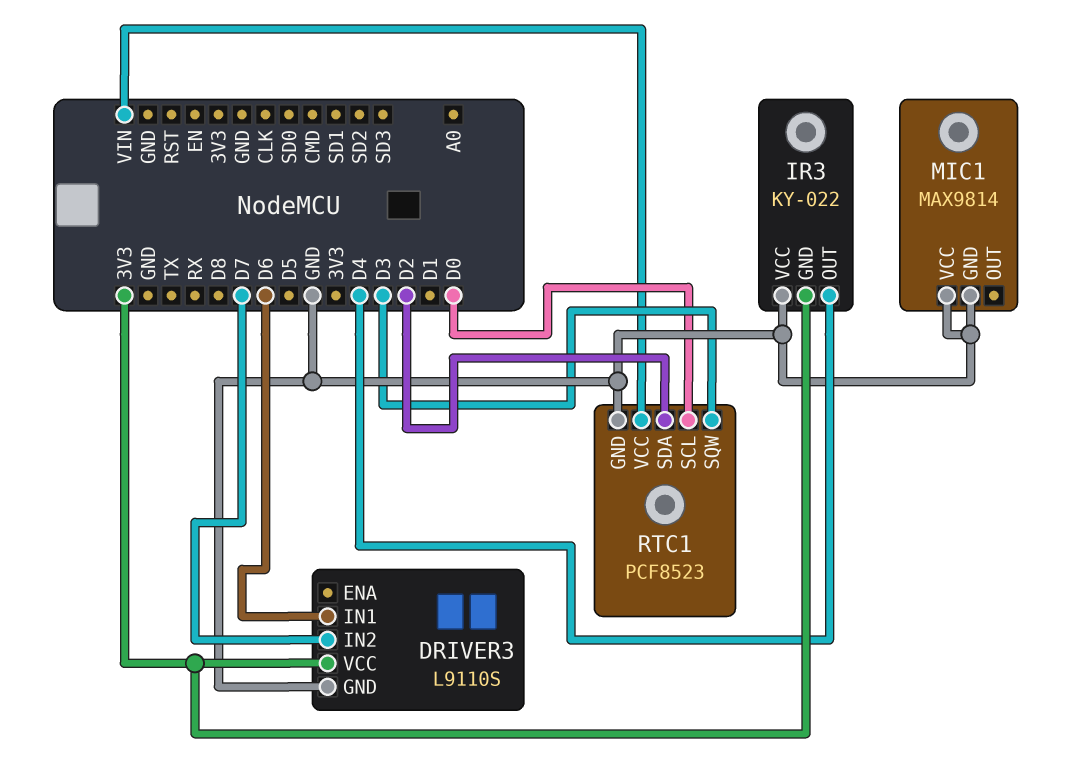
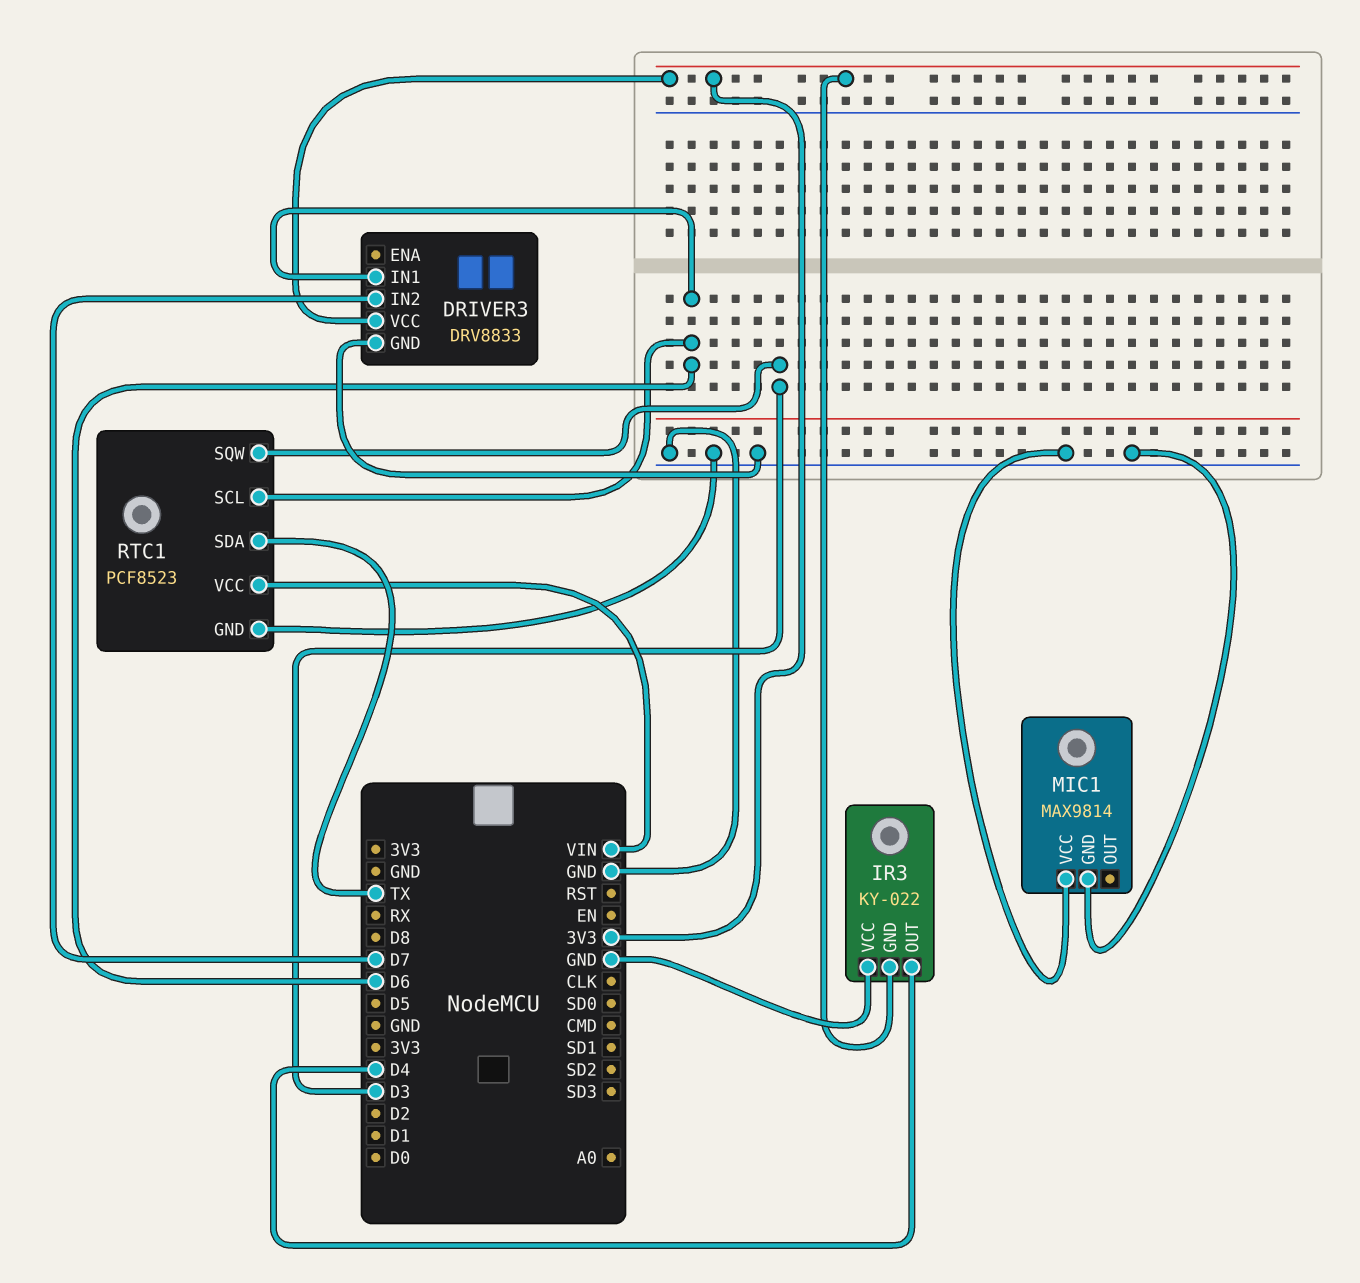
DRIVER3: L9110S -> DRV8833
RTC1 pin SCL: D0 -> D6
RTC1 pin SDA: D2 -> TX

